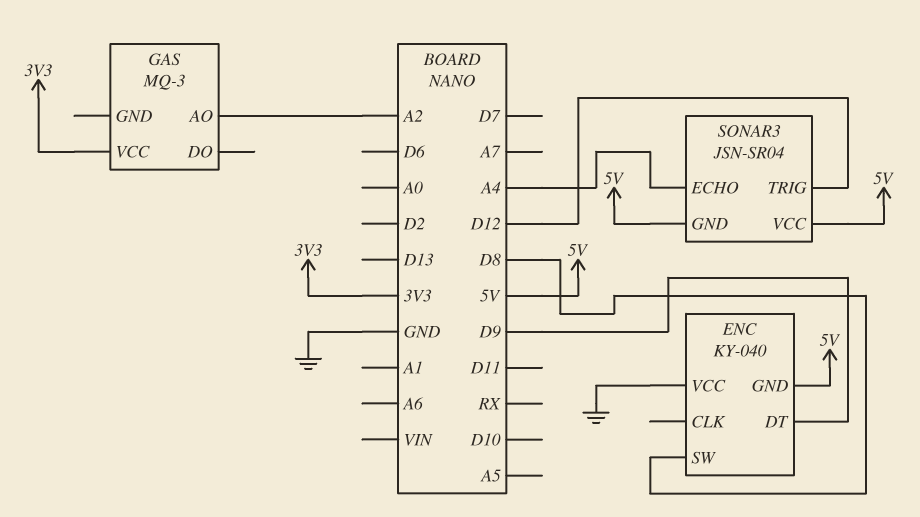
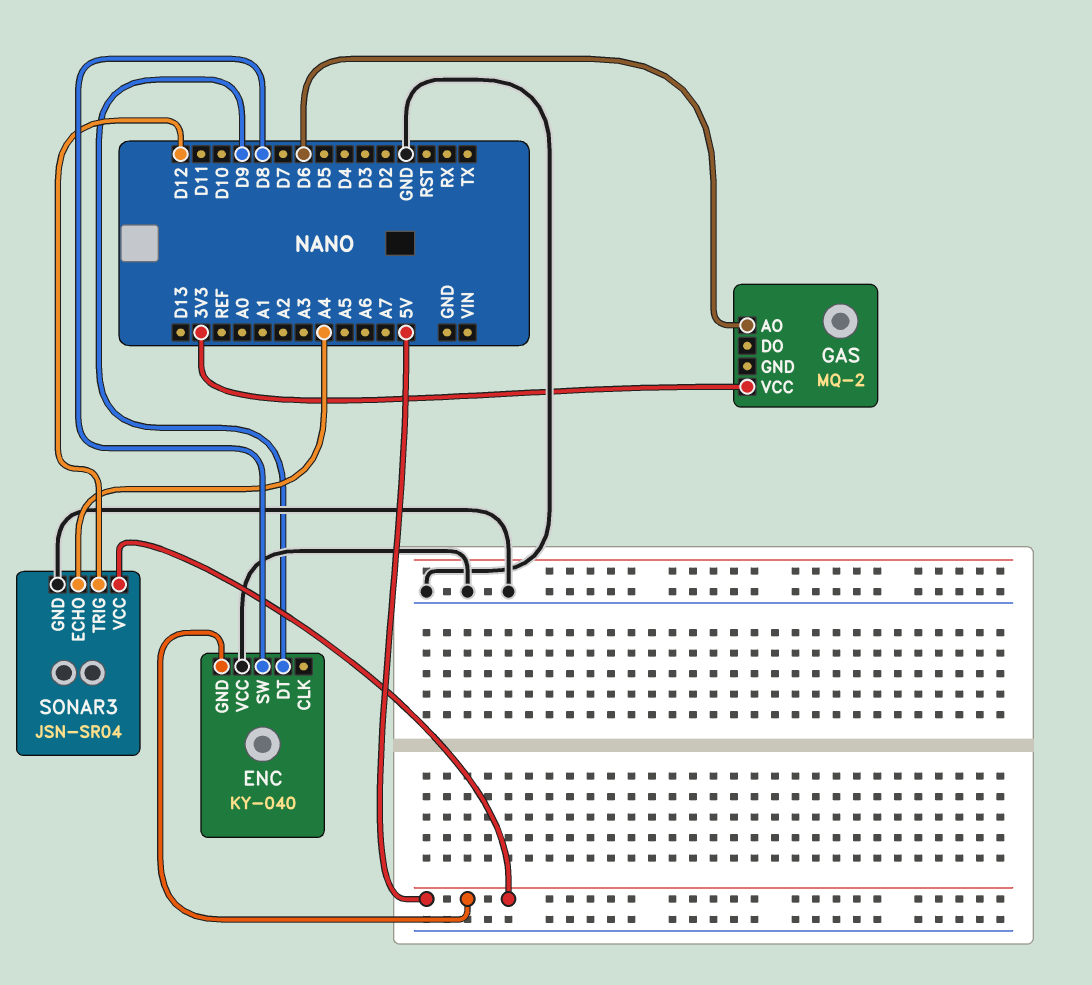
GAS: MQ-3 -> MQ-2
GAS pin AO: A2 -> D6
SONAR3 pin GND: 5V -> GND

